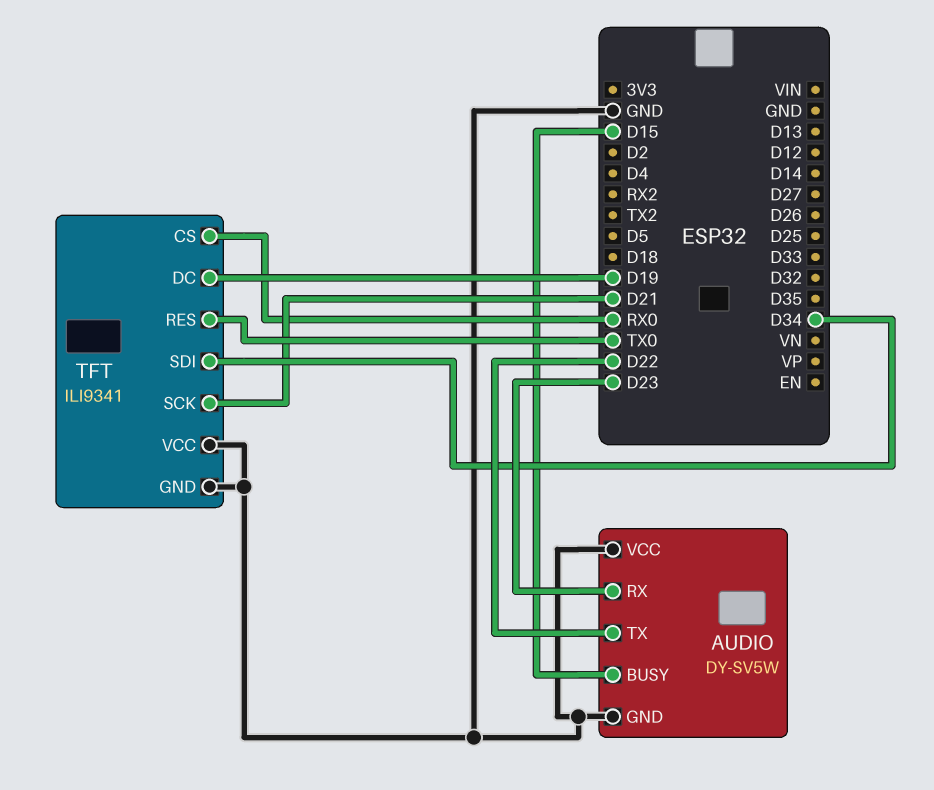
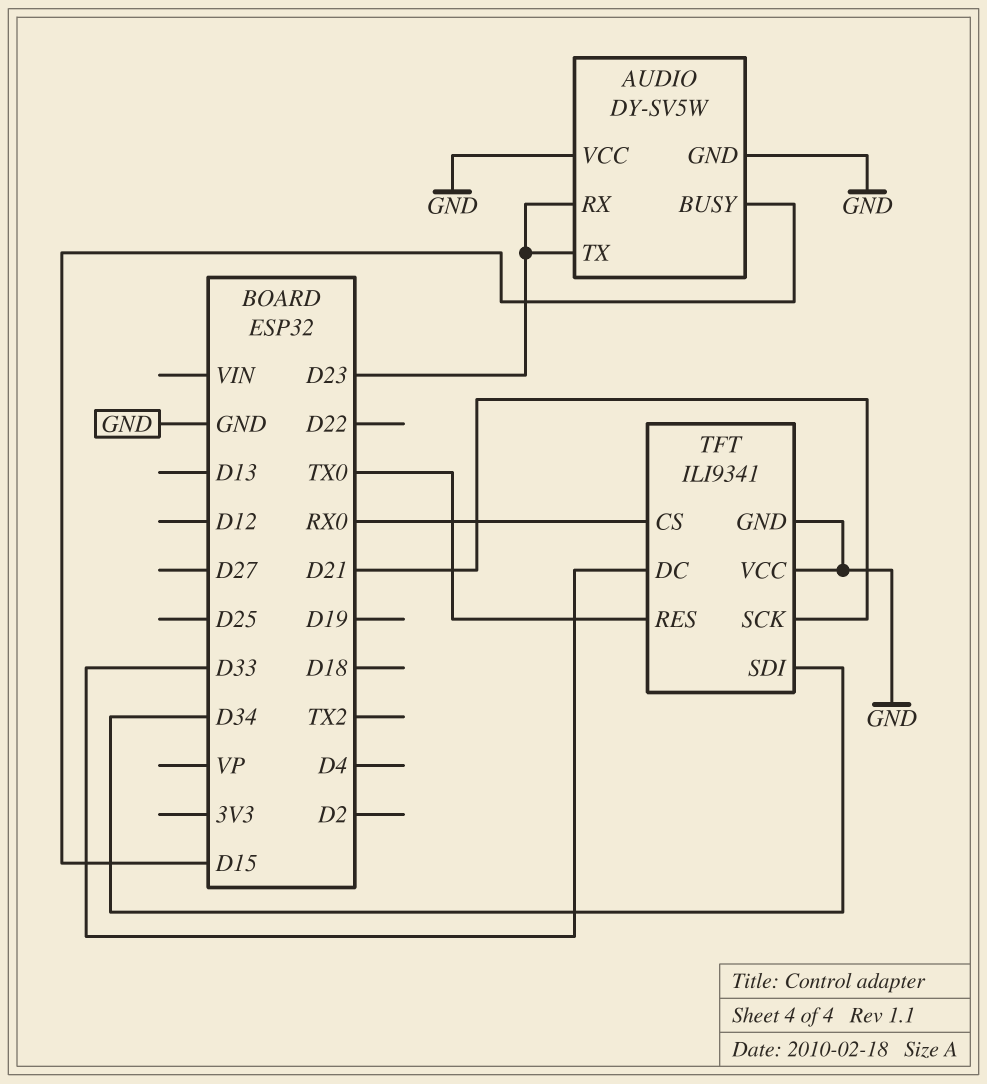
AUDIO pin TX: D22 -> D23
TFT pin DC: D19 -> D33

